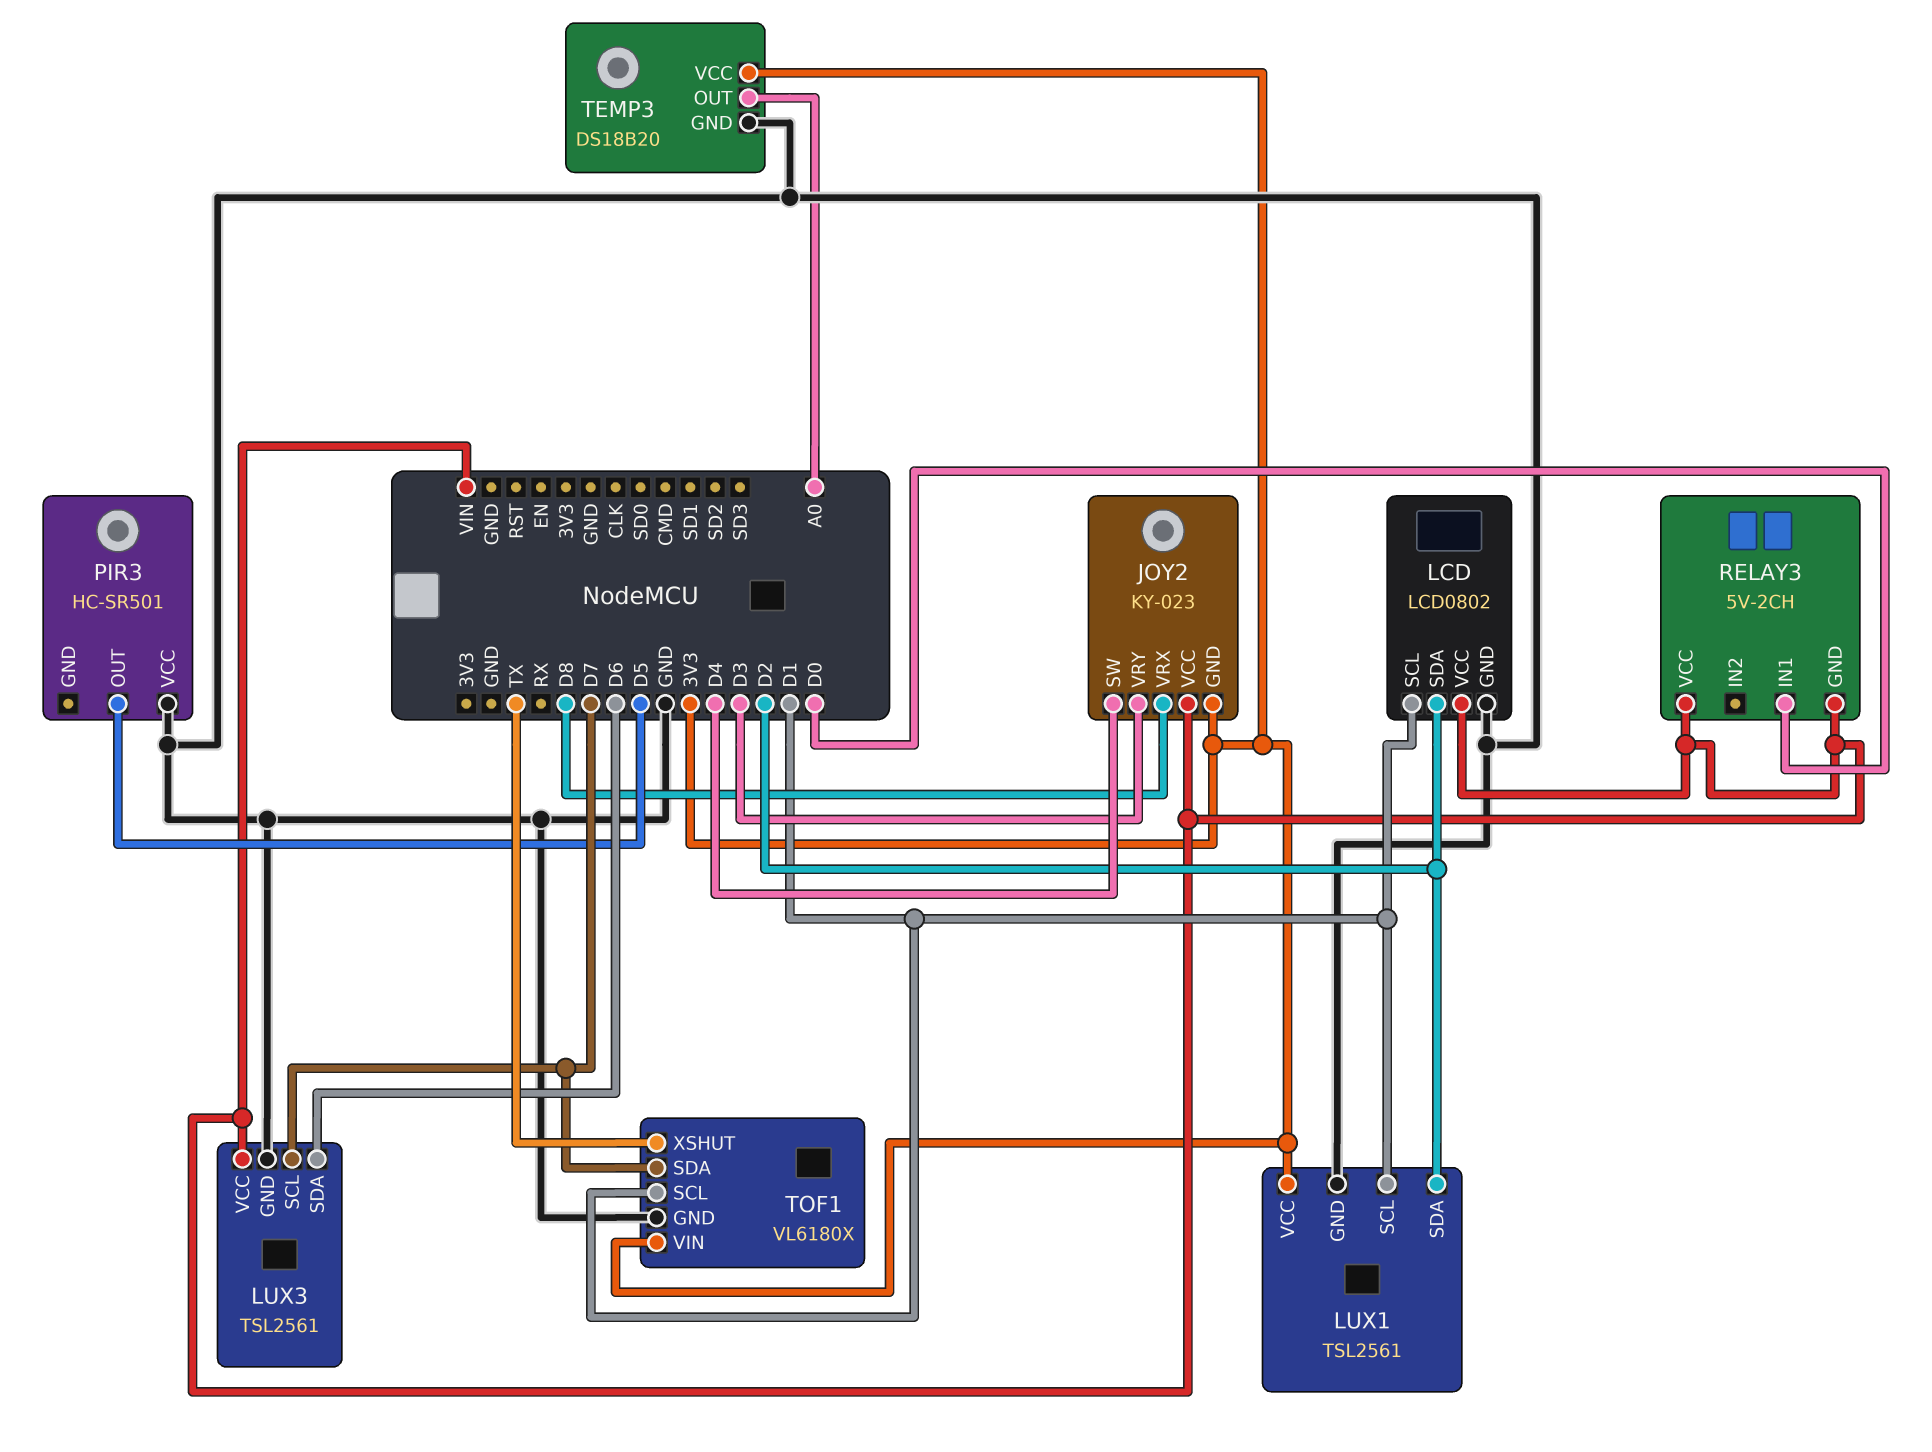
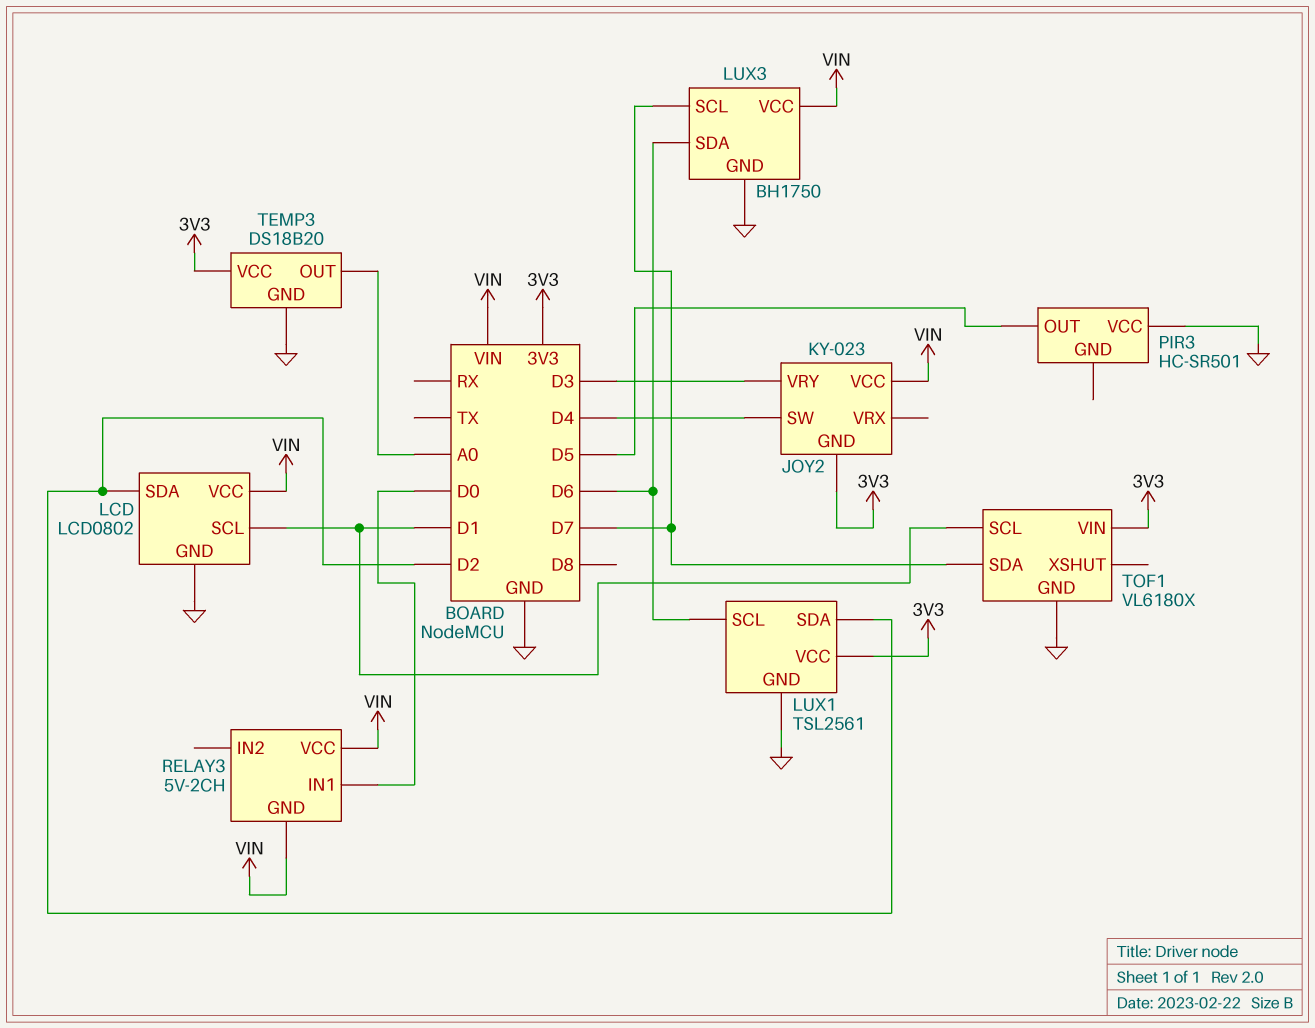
JOY2 pin VRX: D8 -> none
LUX1 pin SCL: D1 -> D6
LUX3: TSL2561 -> BH1750
TOF1 pin XSHUT: TX -> none

